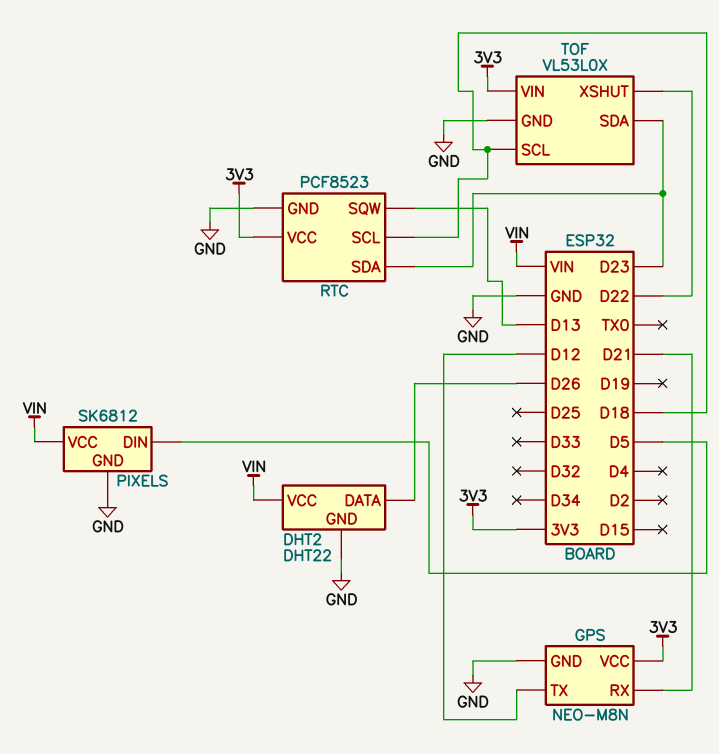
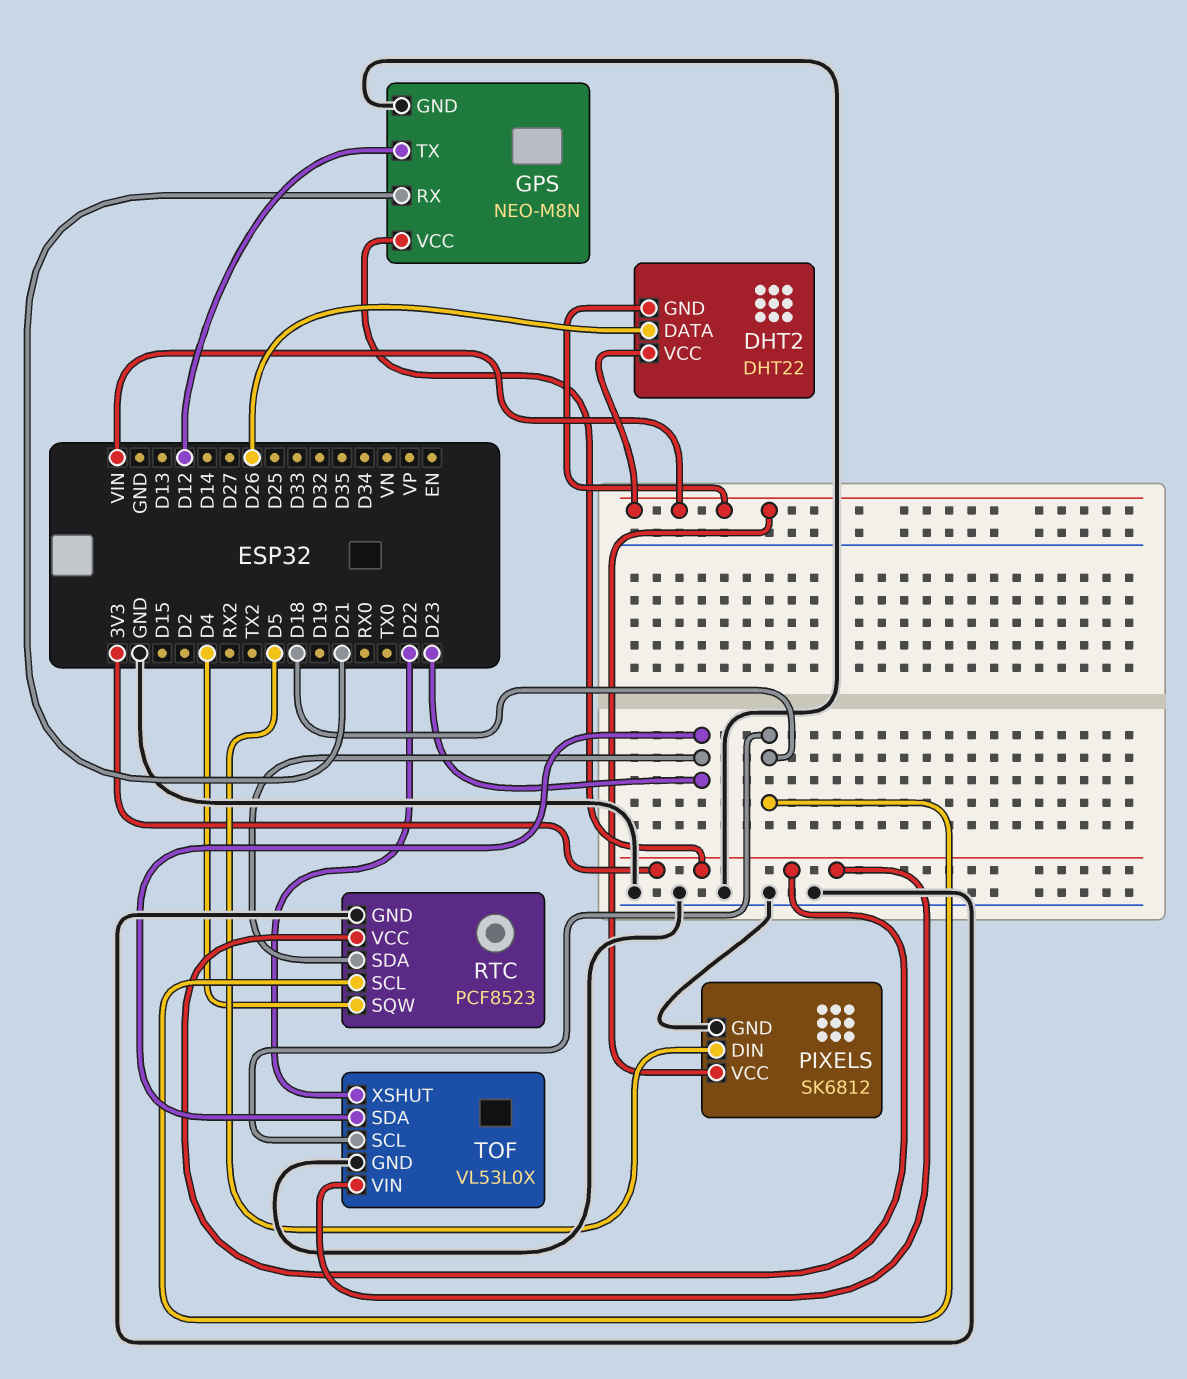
DHT2 pin GND: GND -> VIN
RTC pin SQW: D13 -> D4

